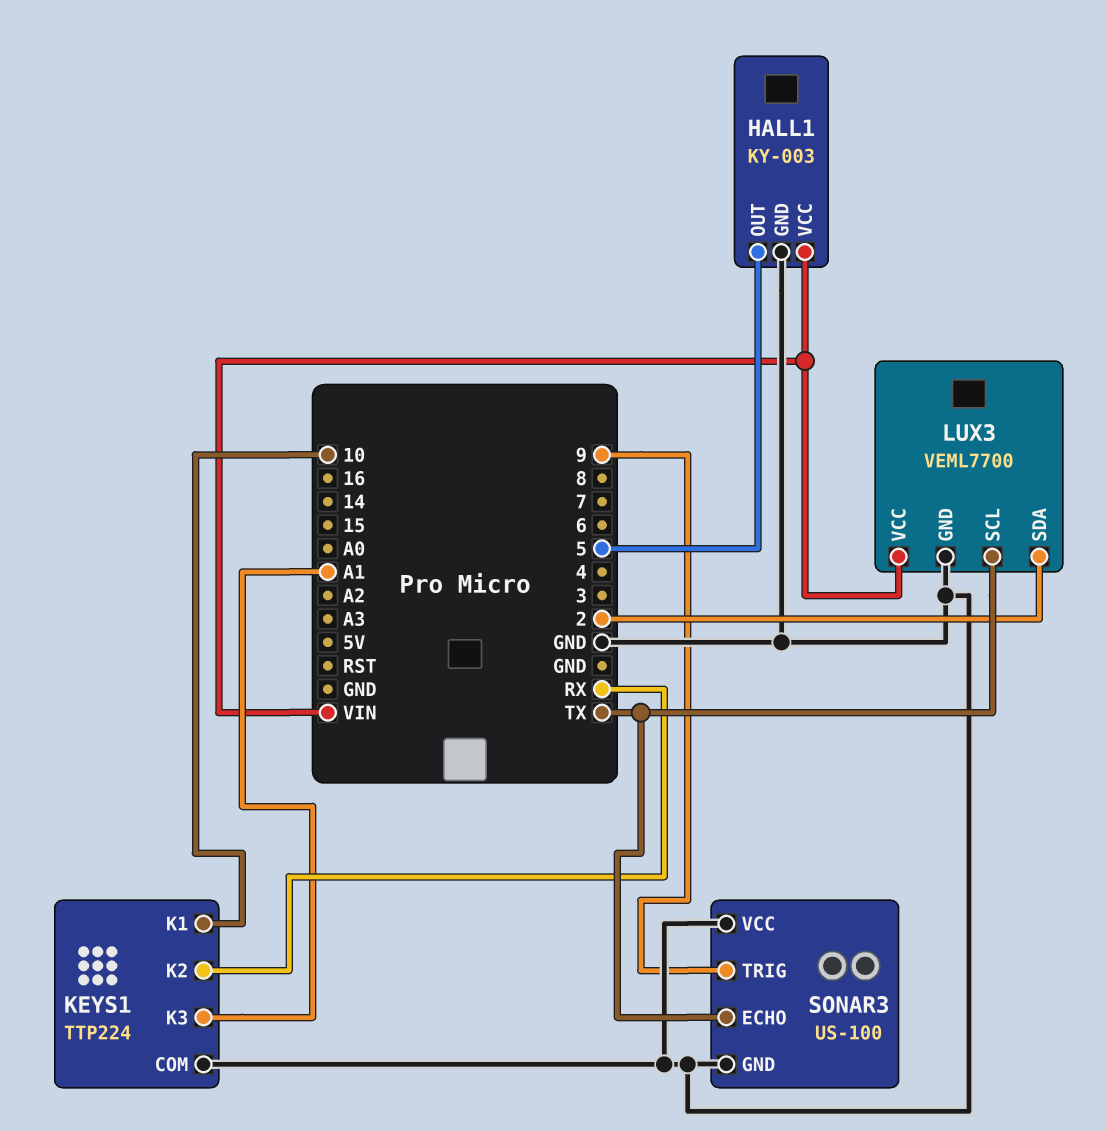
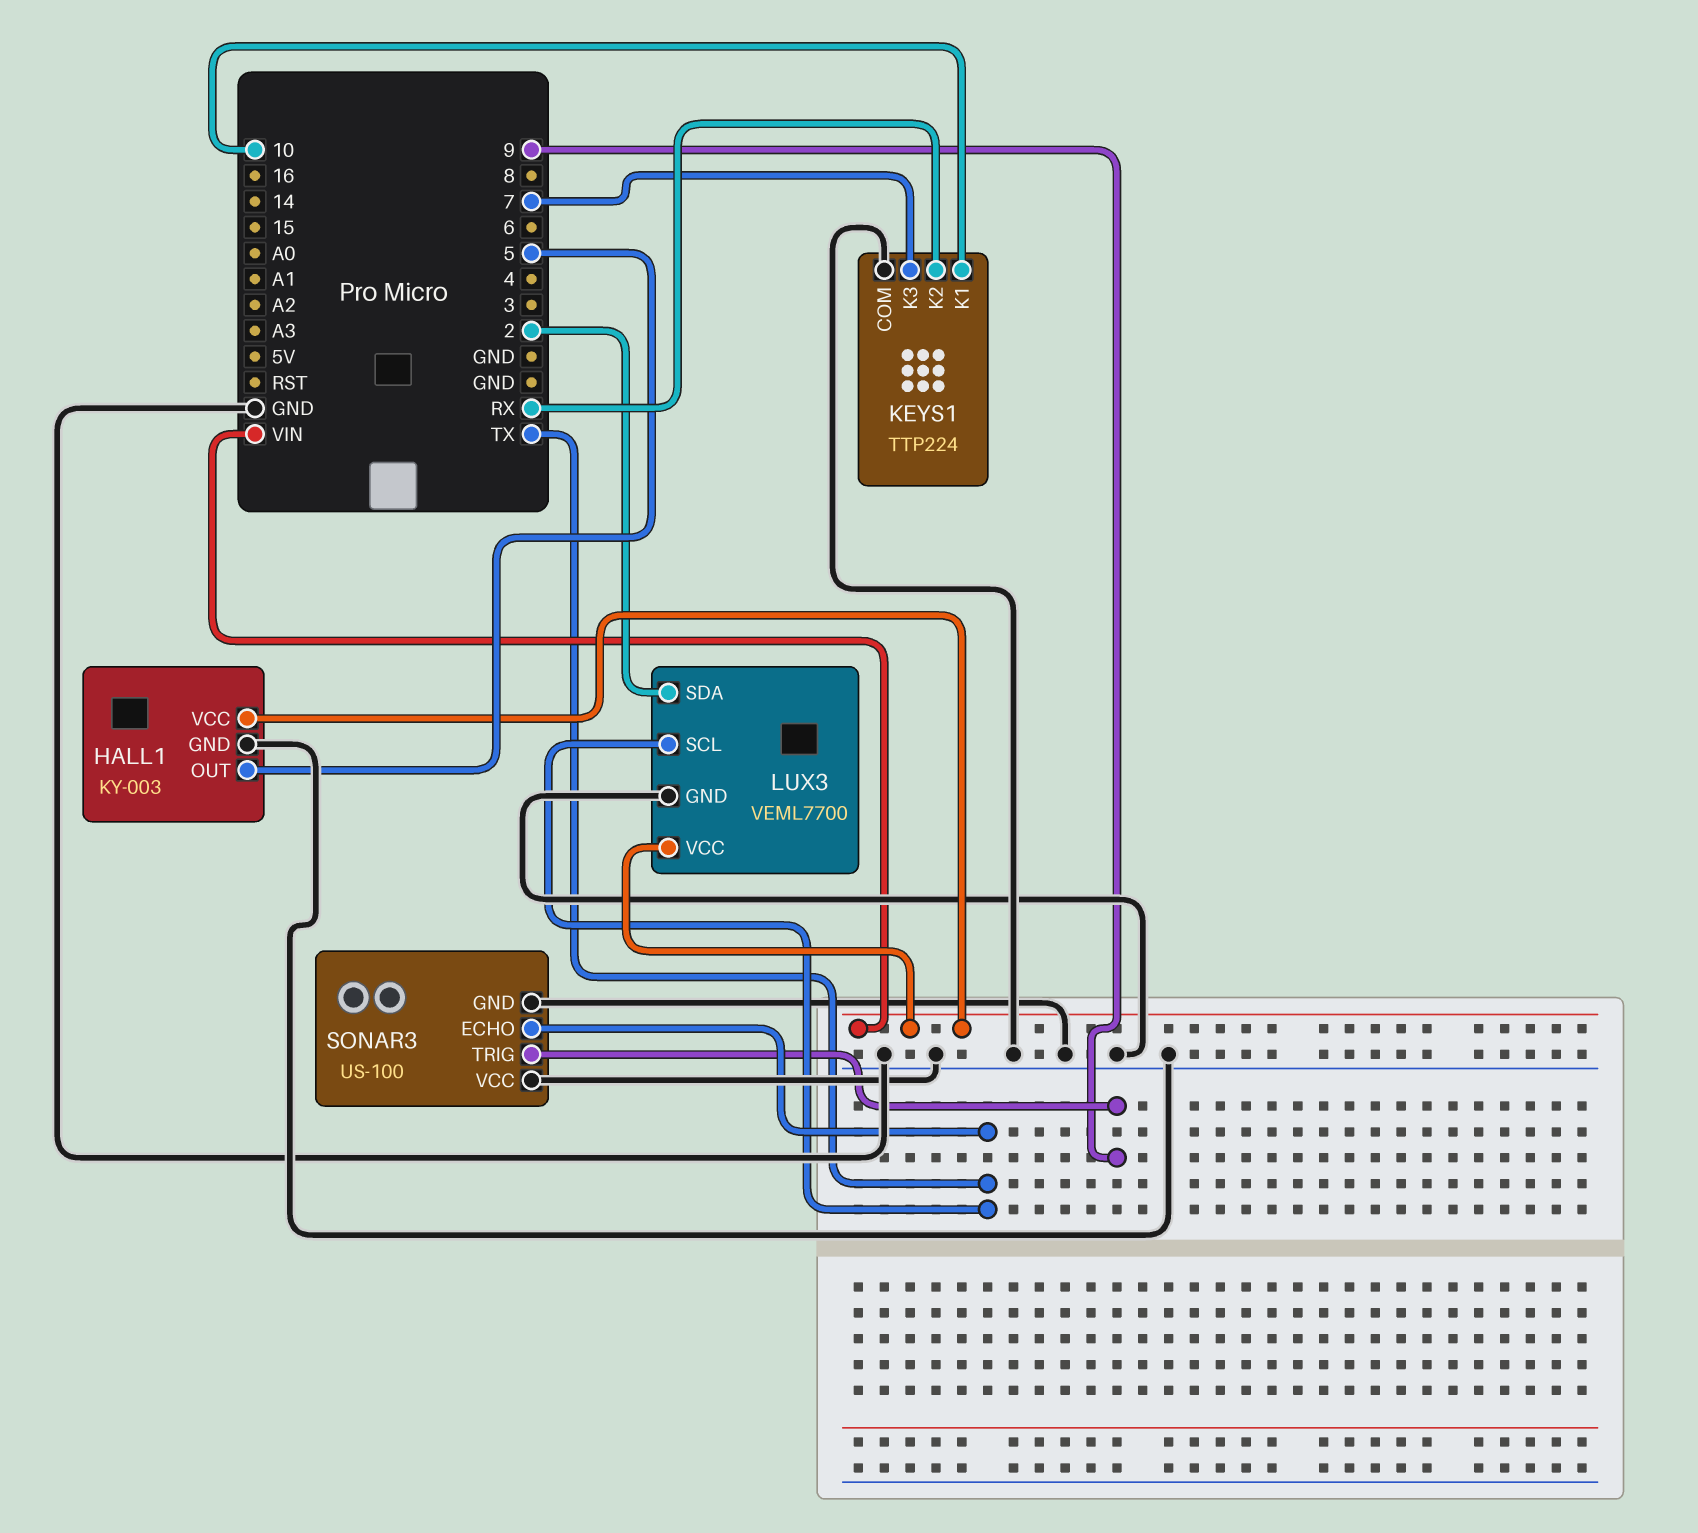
KEYS1 pin K3: A1 -> 7

